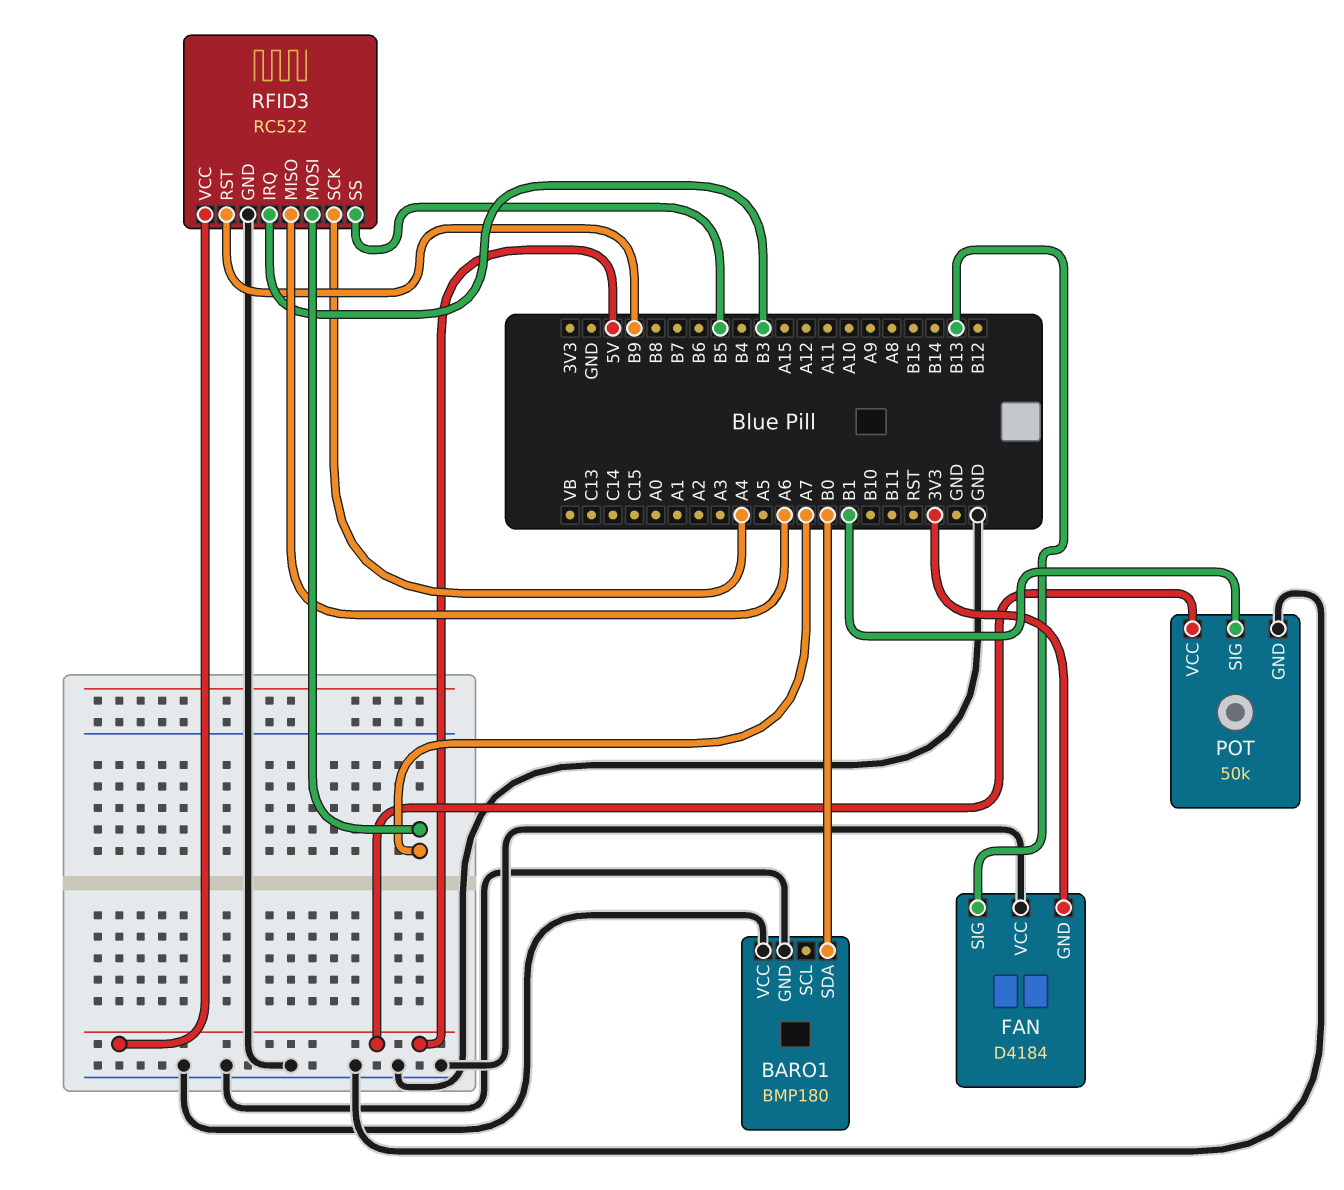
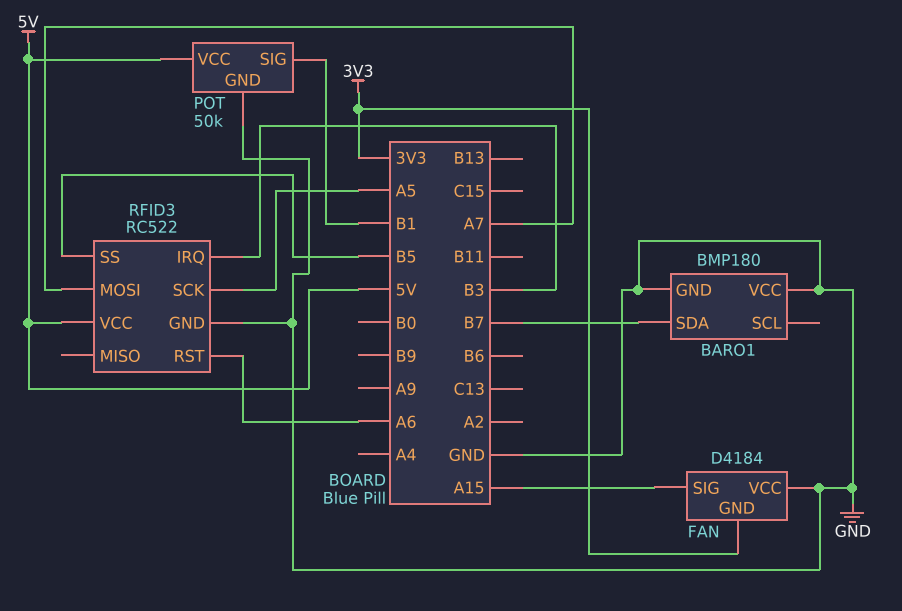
BARO1 pin SDA: B0 -> B7
FAN pin SIG: B13 -> A15
RFID3 pin MISO: A6 -> none
RFID3 pin RST: B9 -> A6
RFID3 pin SCK: A4 -> A5

